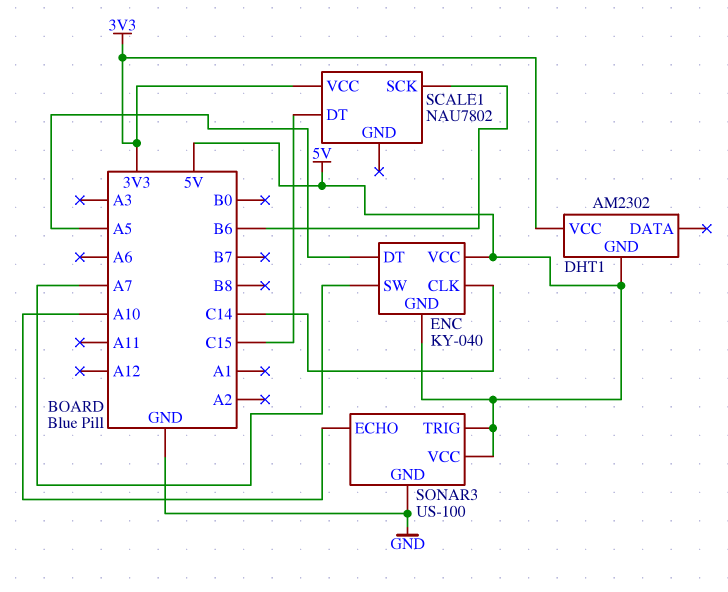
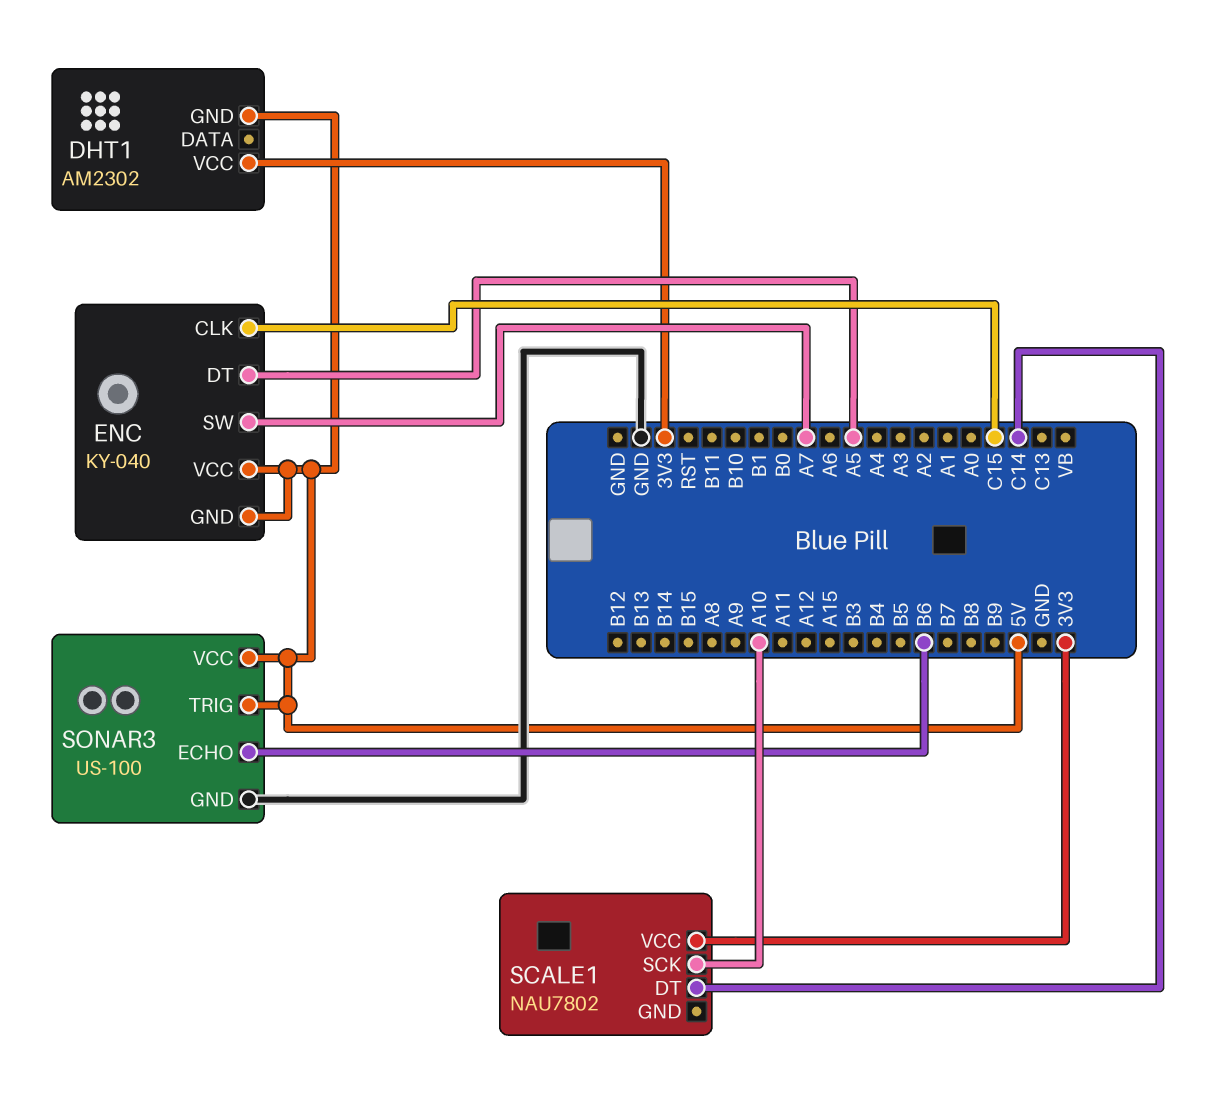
ENC pin CLK: C14 -> C15
SCALE1 pin DT: C15 -> C14
SCALE1 pin SCK: B6 -> A10
SONAR3 pin ECHO: A10 -> B6

